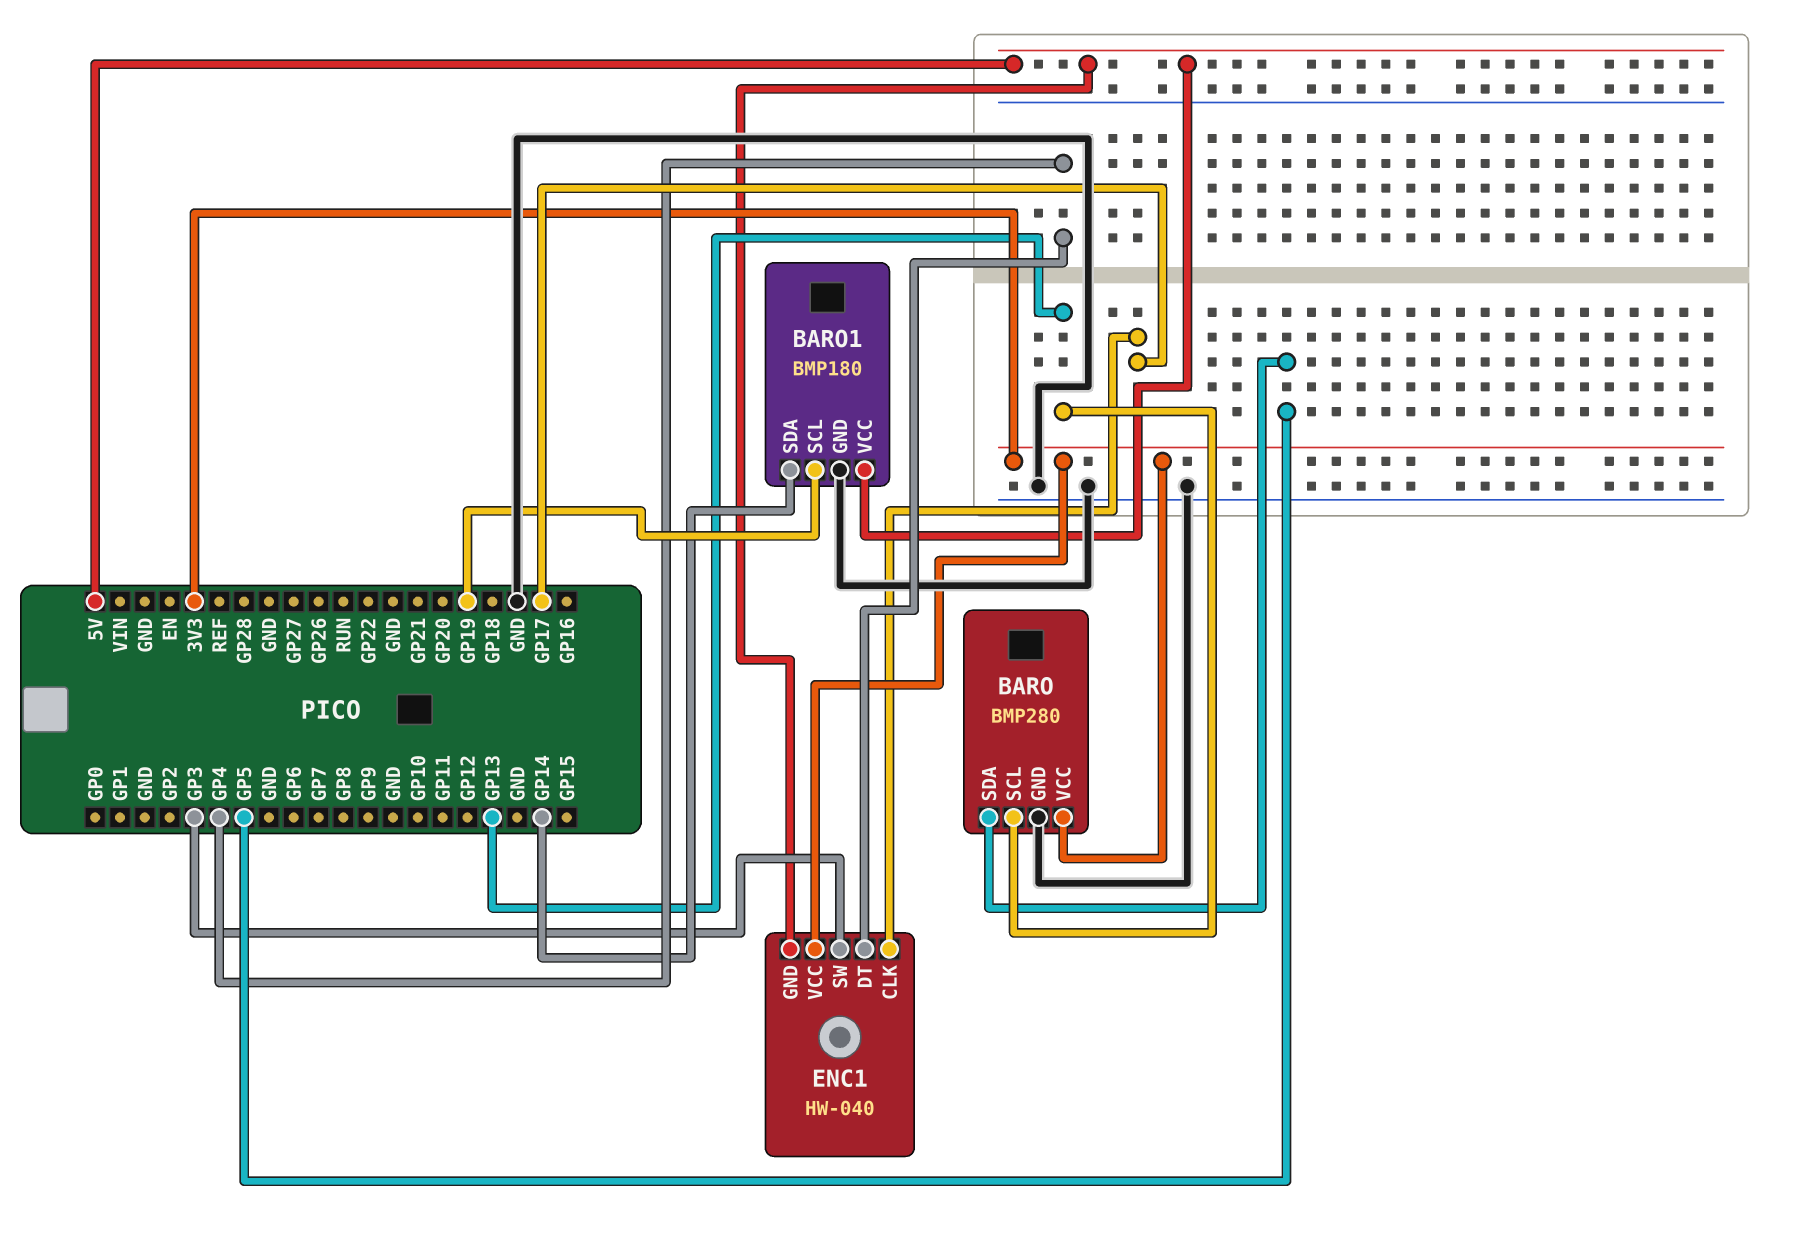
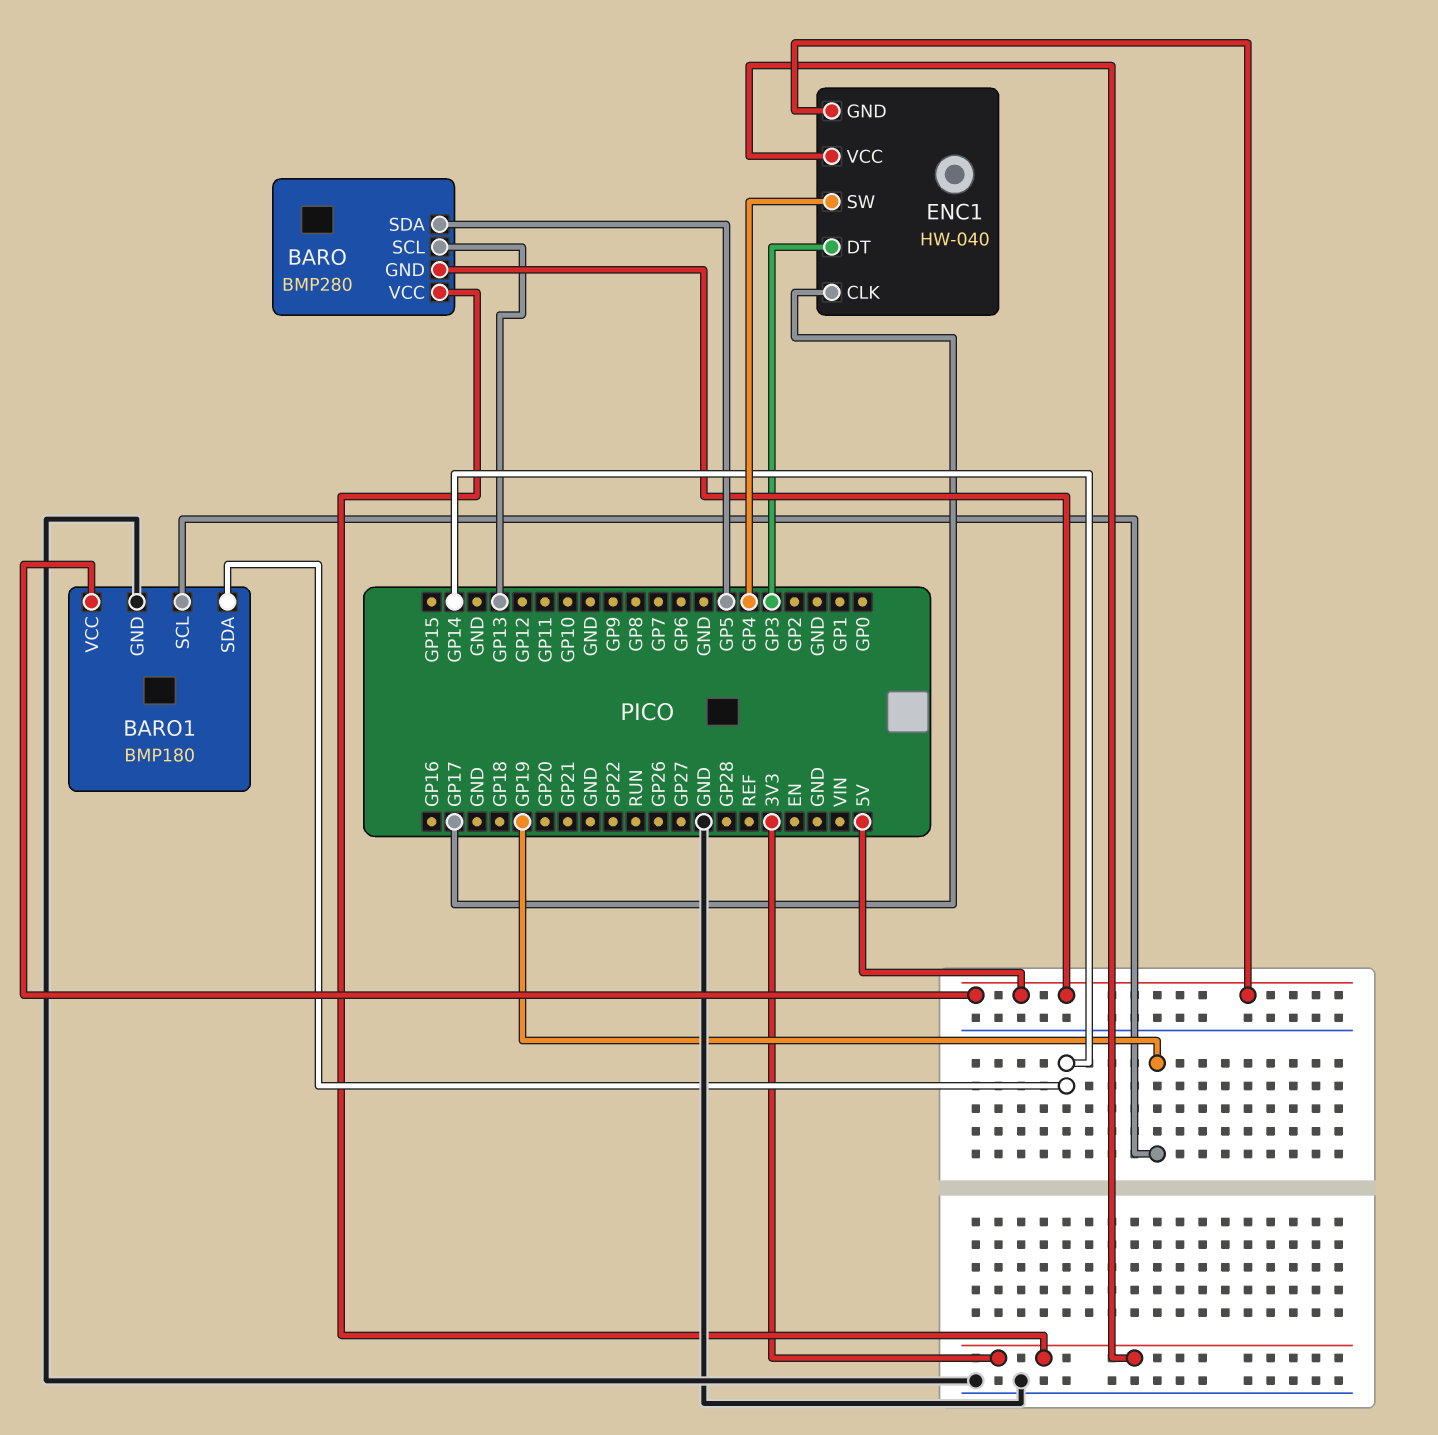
BARO pin GND: GND -> 5V
ENC1 pin DT: GP4 -> GP3
ENC1 pin SW: GP3 -> GP4

